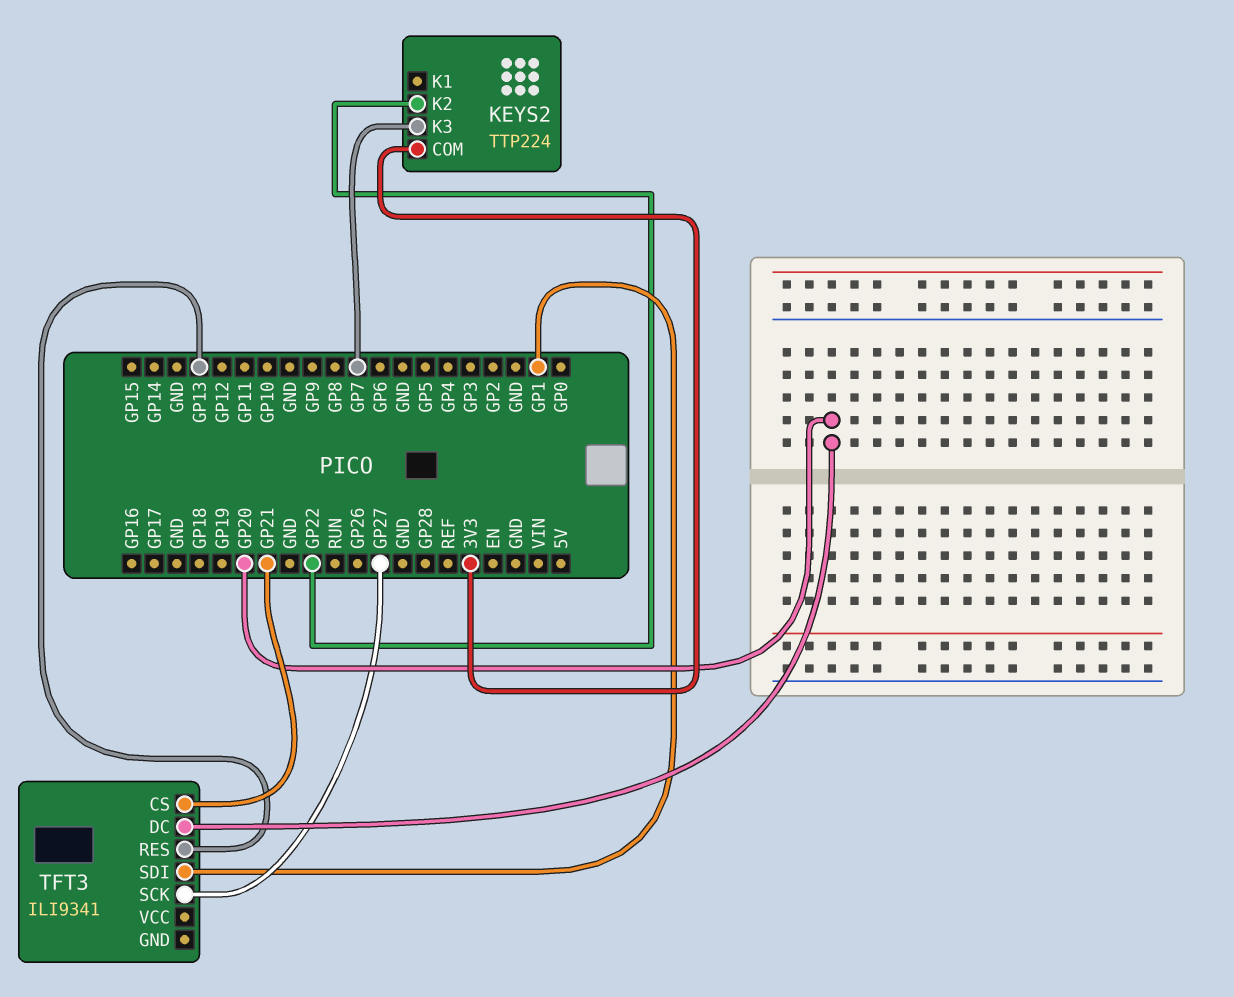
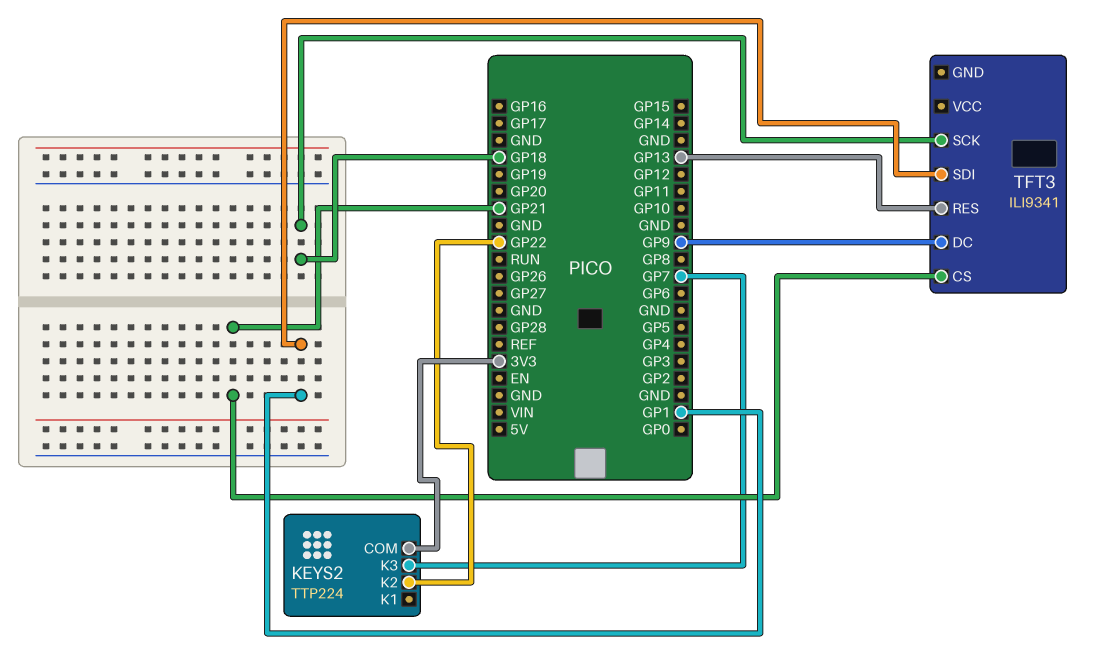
TFT3 pin DC: GP20 -> GP9
TFT3 pin SCK: GP27 -> GP18

